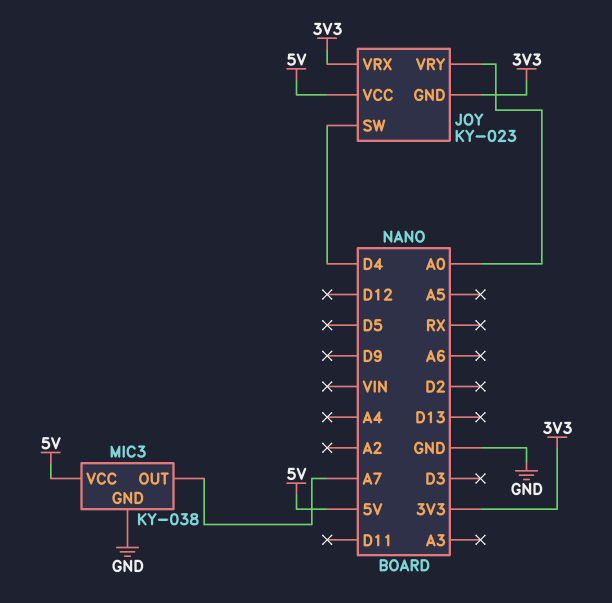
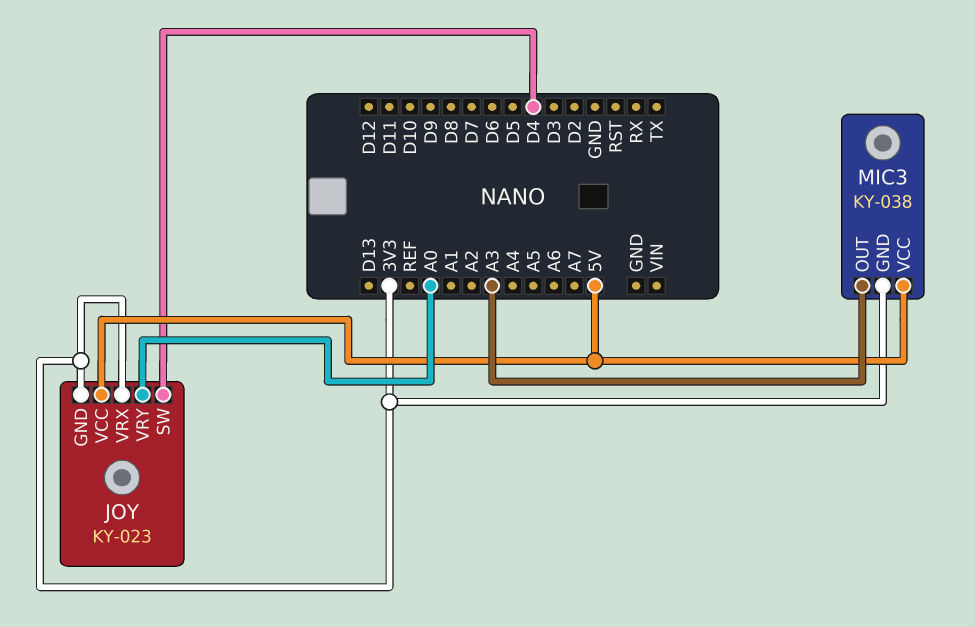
MIC3 pin GND: GND -> 3V3
MIC3 pin OUT: A7 -> A3

